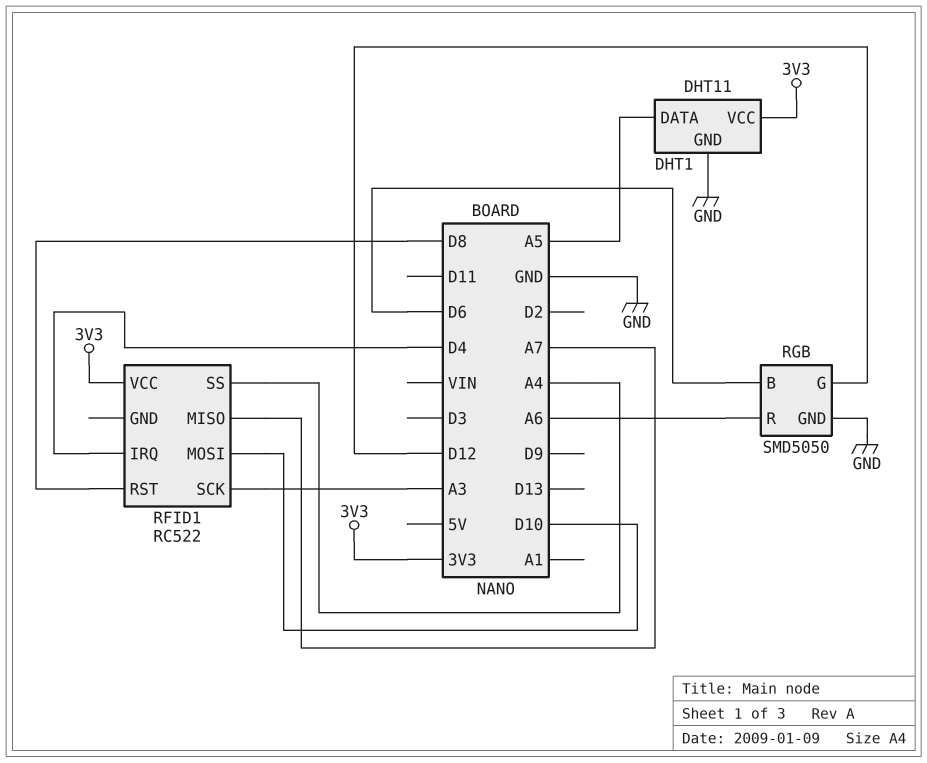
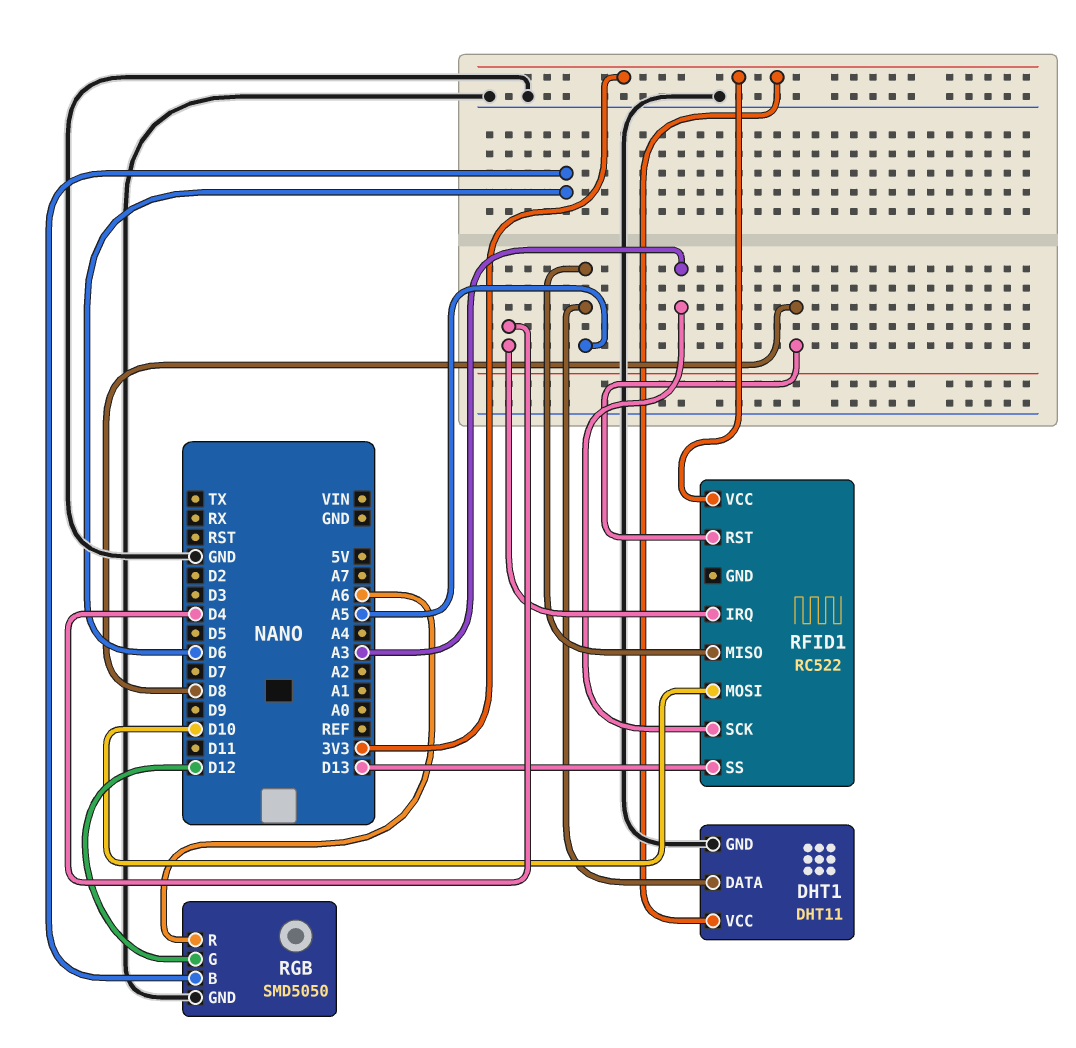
RFID1 pin MISO: A7 -> A5
RFID1 pin SS: A4 -> D13

